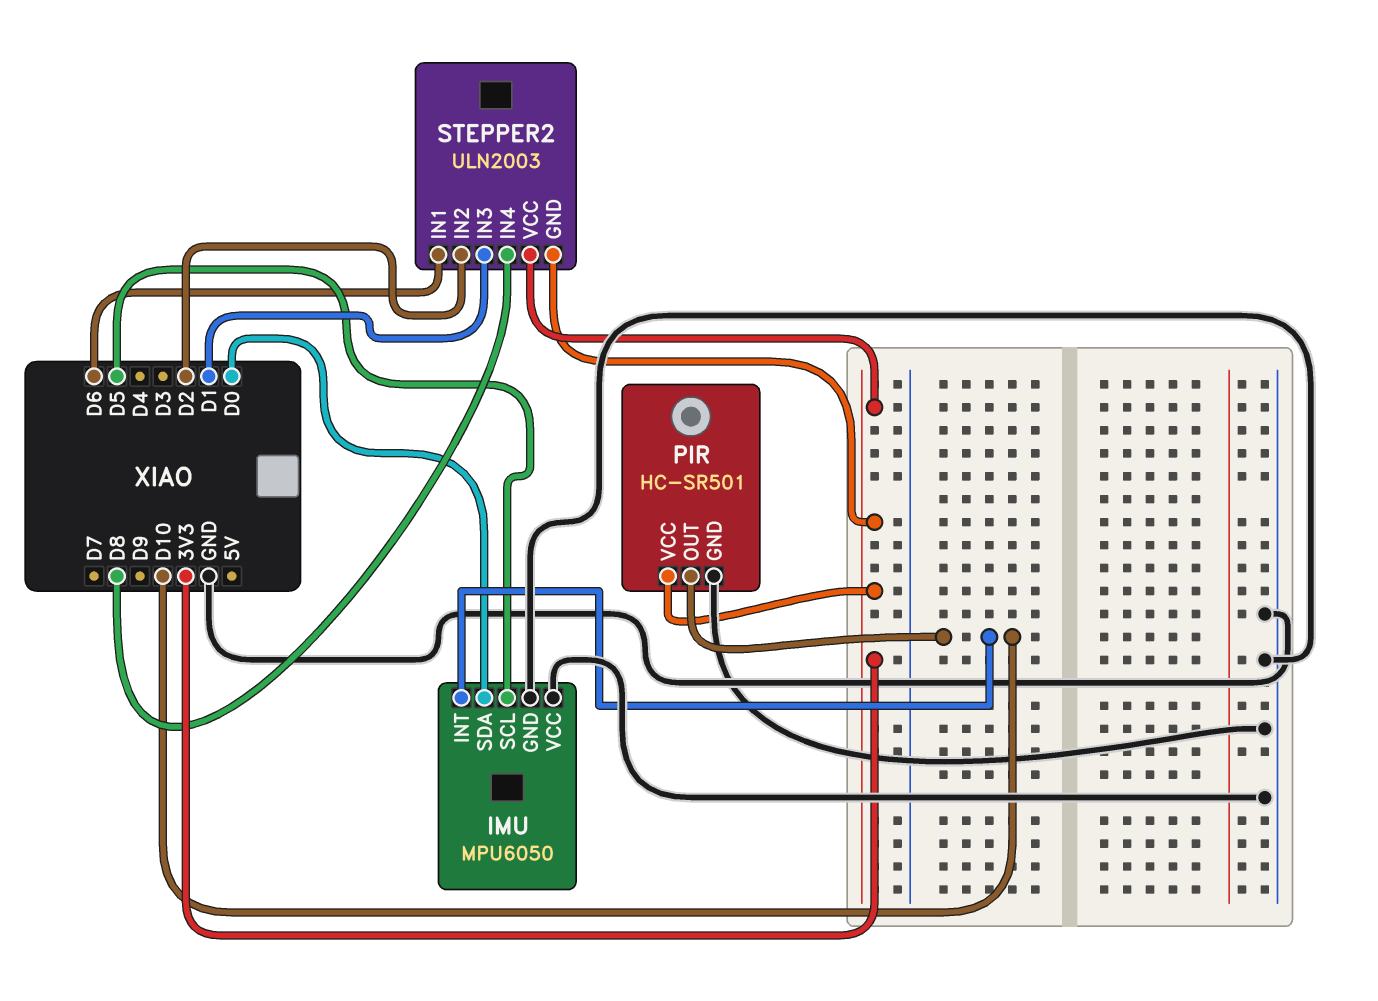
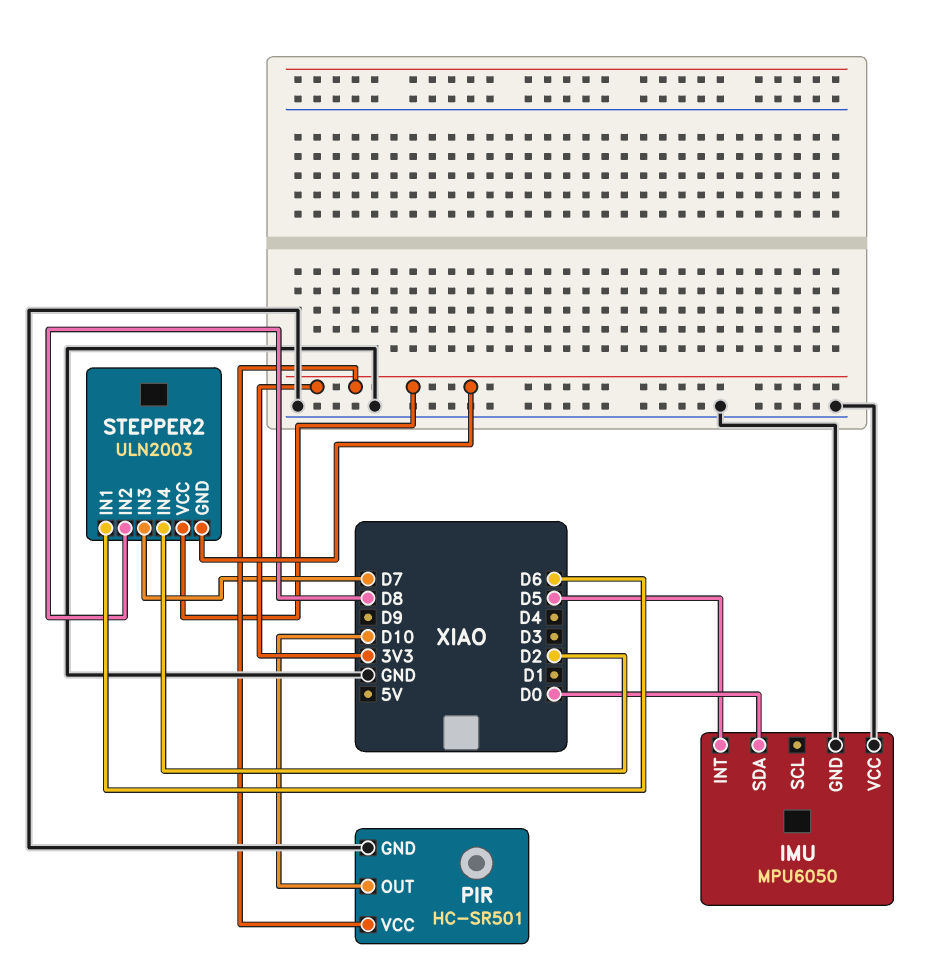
IMU pin INT: D10 -> D5
IMU pin SCL: D5 -> none
STEPPER2 pin IN2: D2 -> D8
STEPPER2 pin IN3: D1 -> D7
STEPPER2 pin IN4: D8 -> D2

